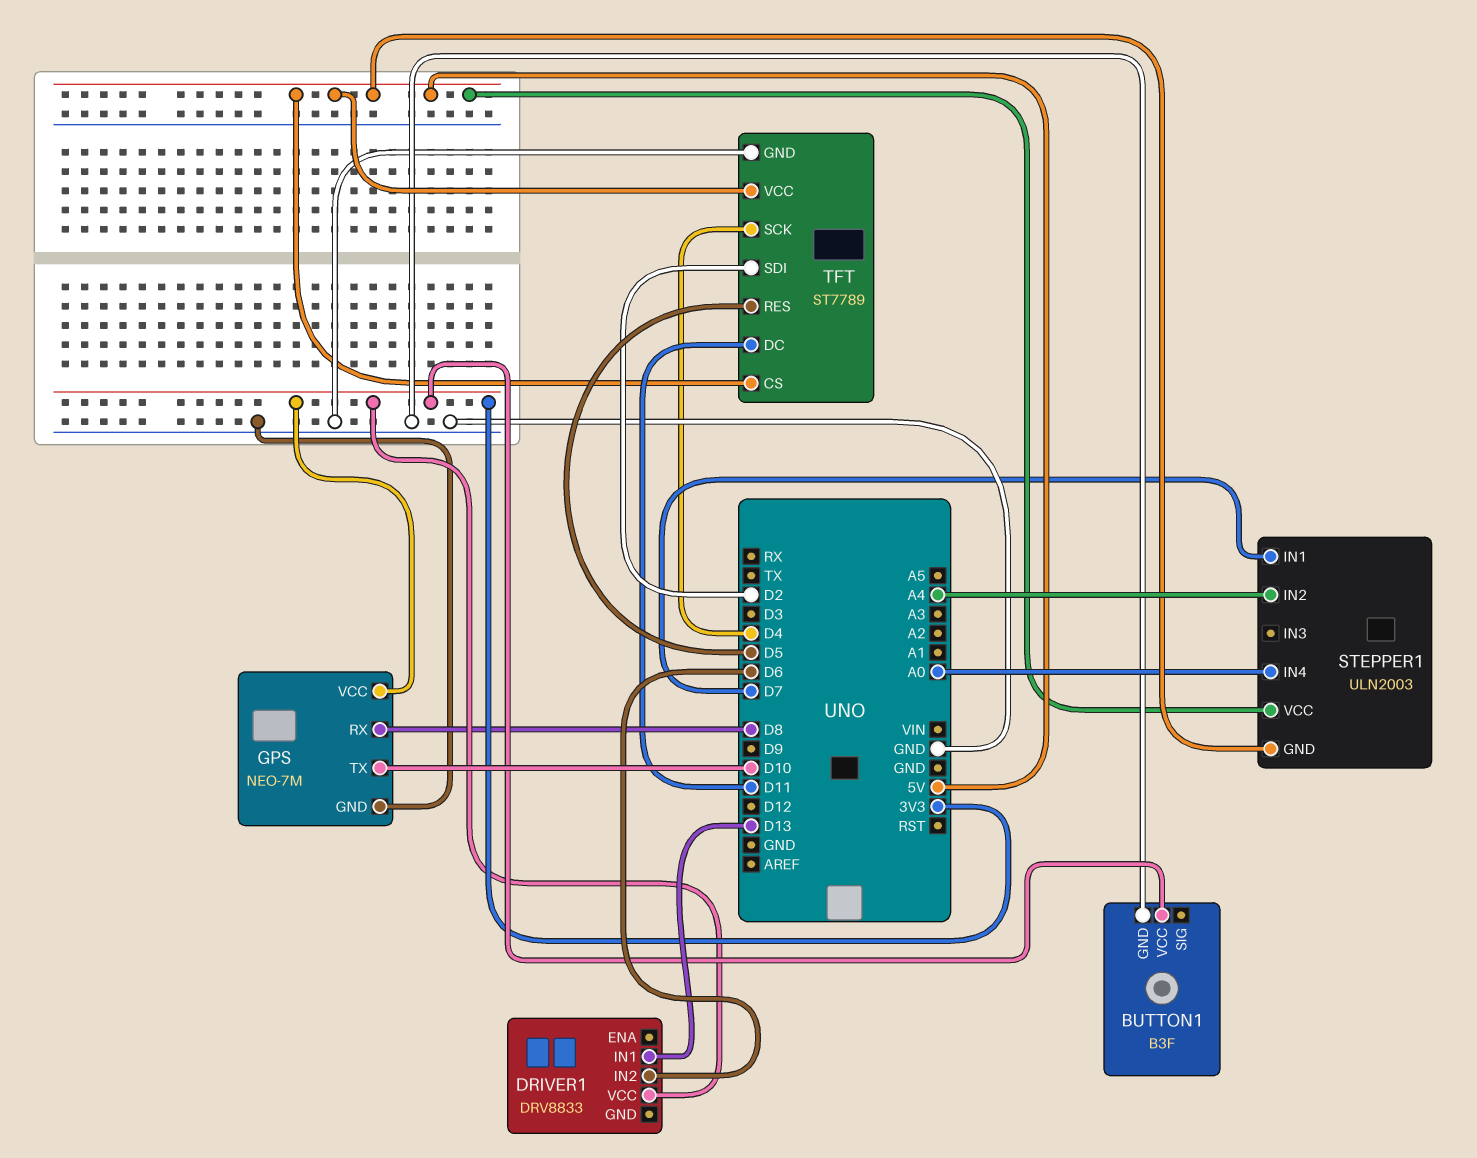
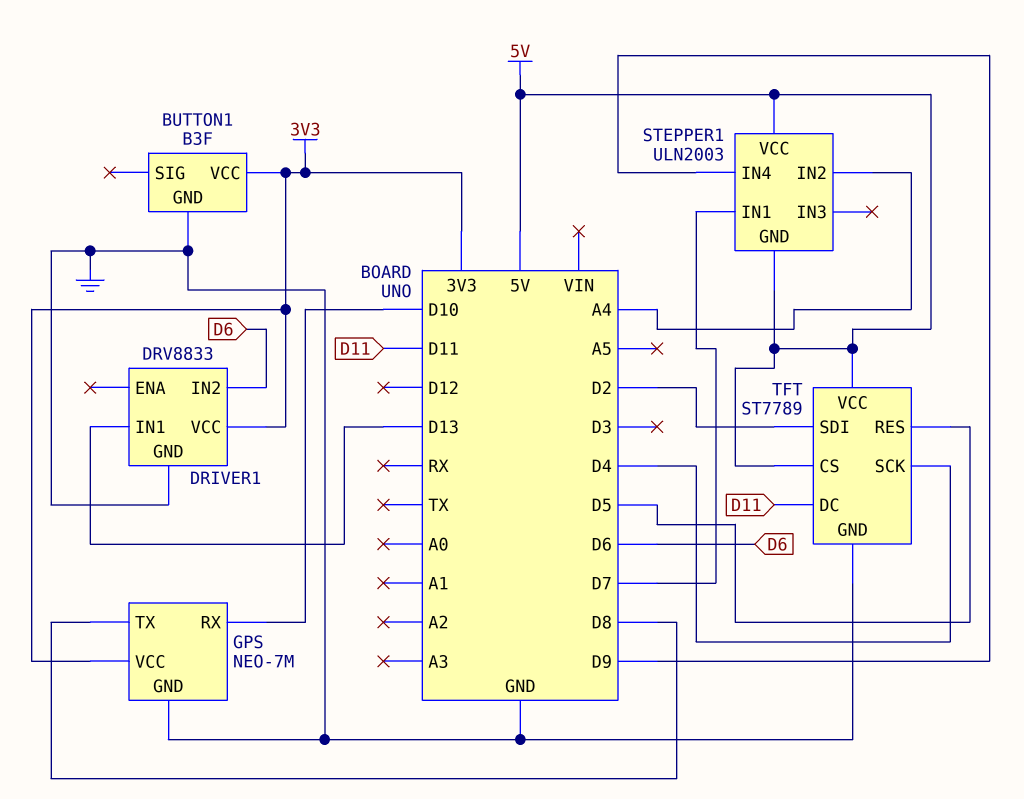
DRIVER1 pin GND: none -> GND
GPS pin RX: D8 -> D10
GPS pin TX: D10 -> D8
STEPPER1 pin IN4: A0 -> D9

